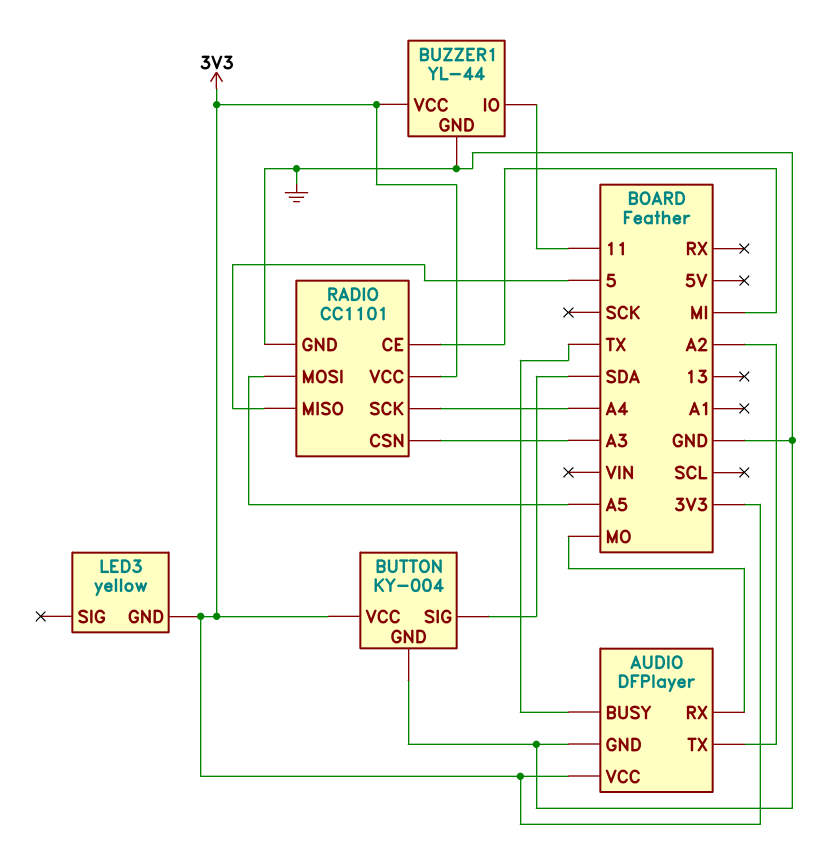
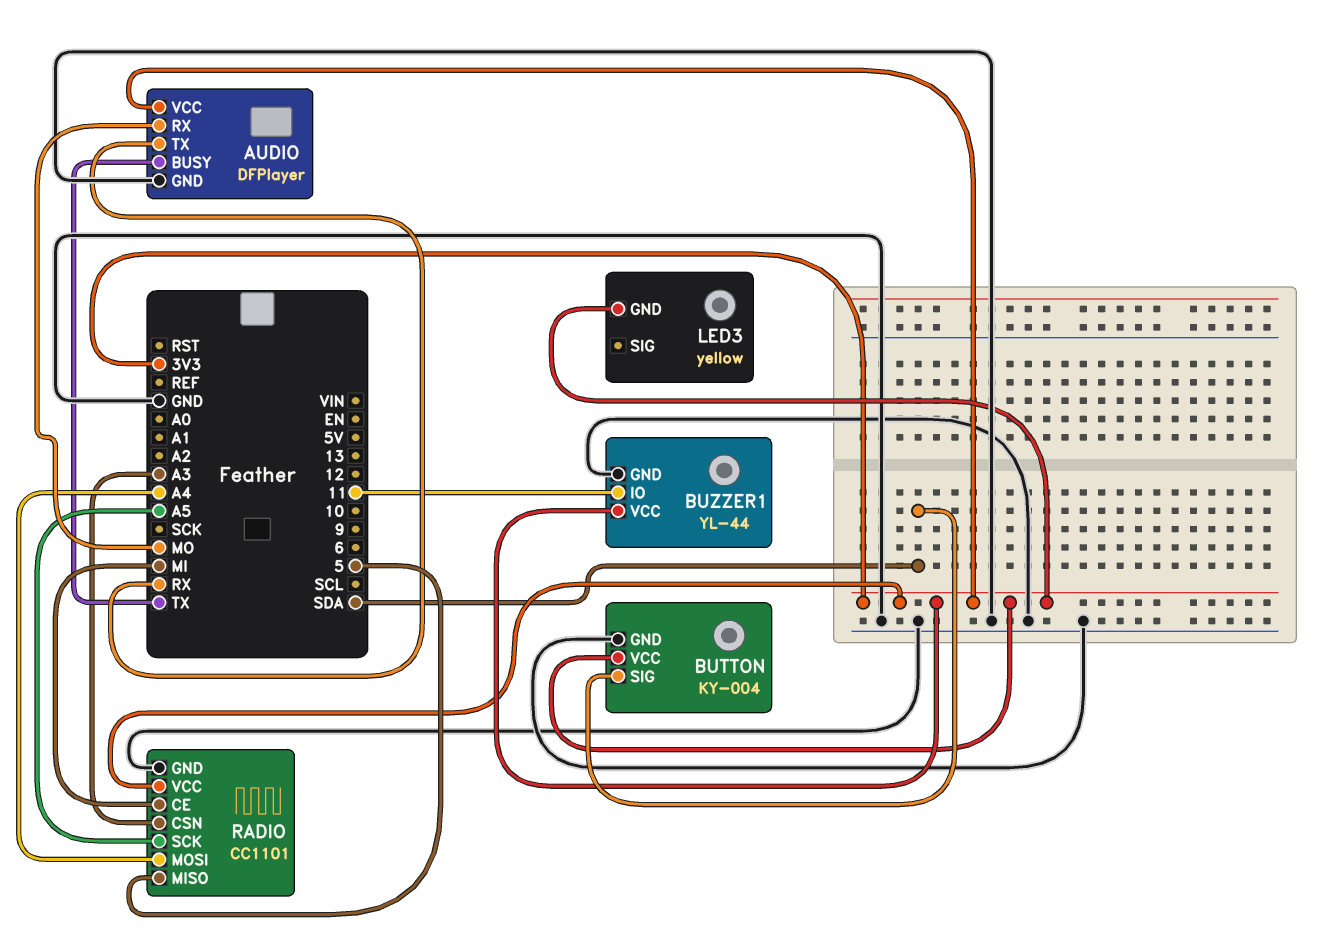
AUDIO pin TX: A2 -> RX
RADIO pin MOSI: A5 -> A4
RADIO pin SCK: A4 -> A5

